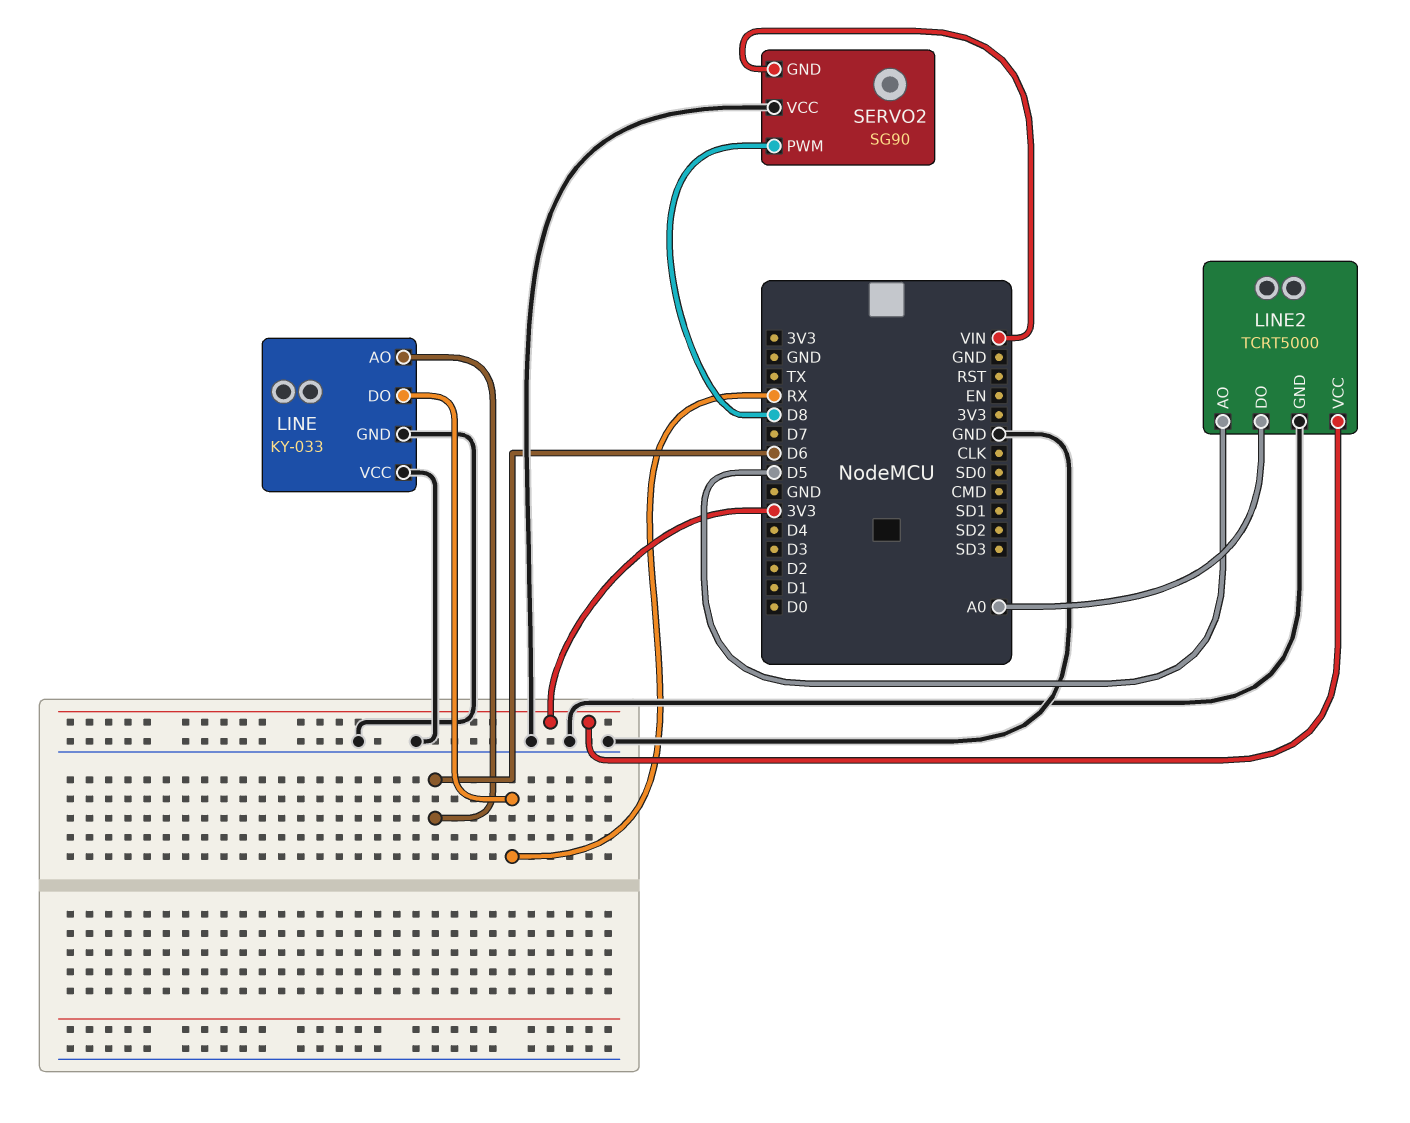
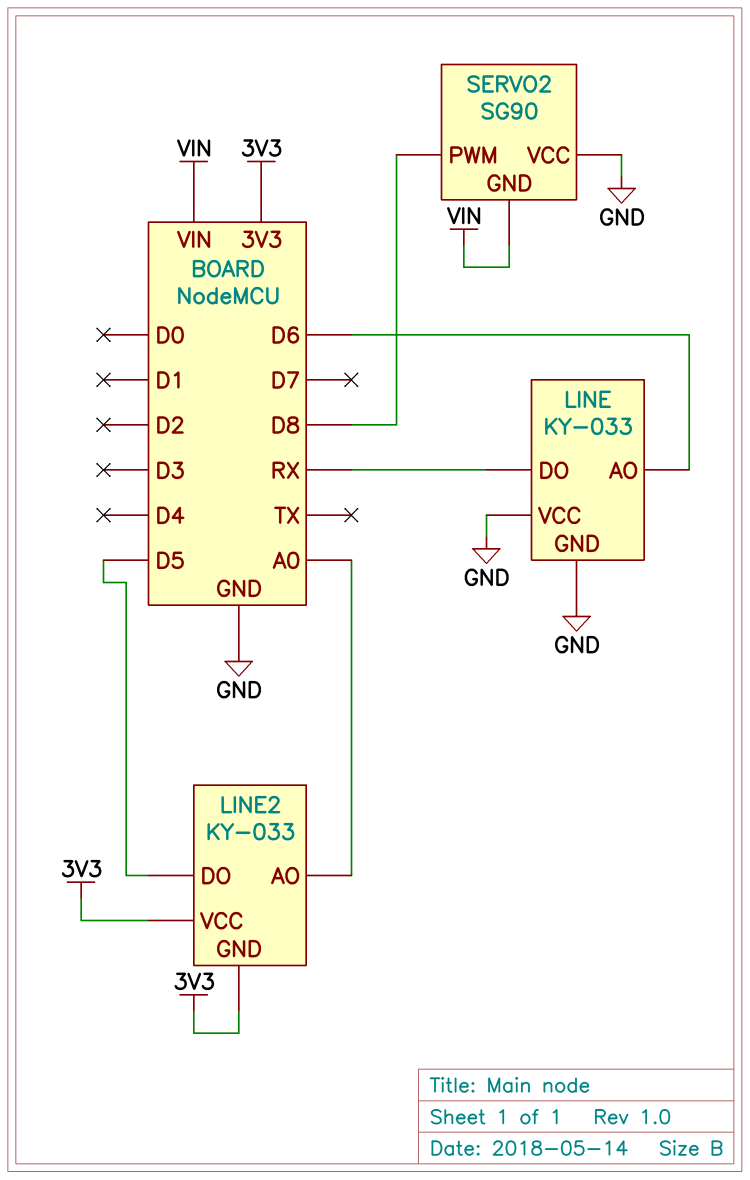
LINE2: TCRT5000 -> KY-033
LINE2 pin AO: D5 -> A0
LINE2 pin DO: A0 -> D5
LINE2 pin GND: GND -> 3V3

